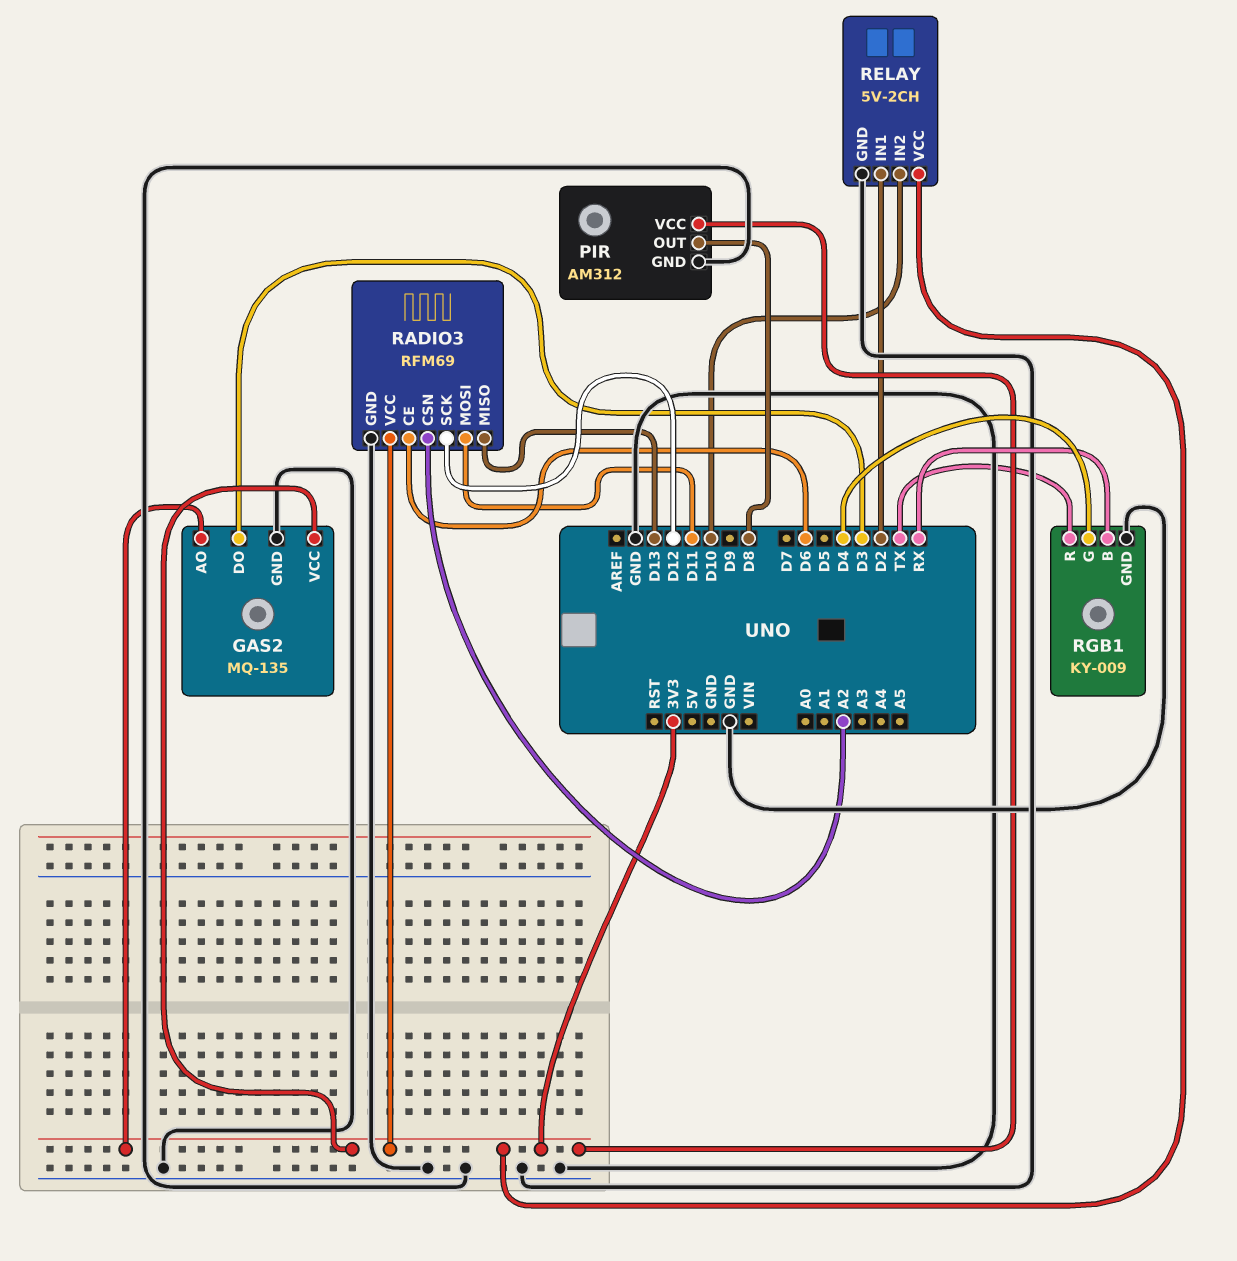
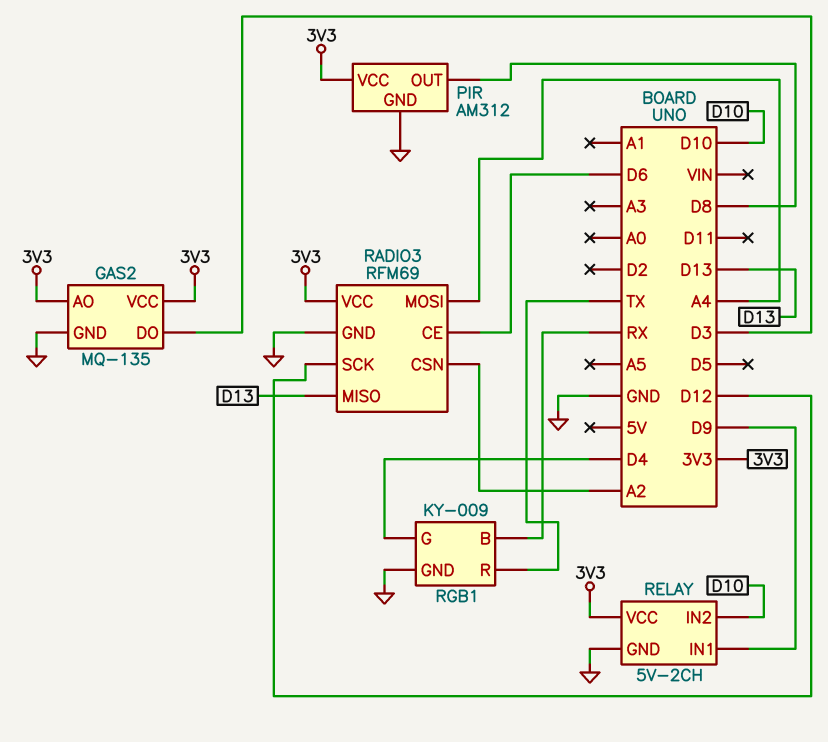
RADIO3 pin MOSI: D11 -> A4
RELAY pin IN1: D2 -> D9

